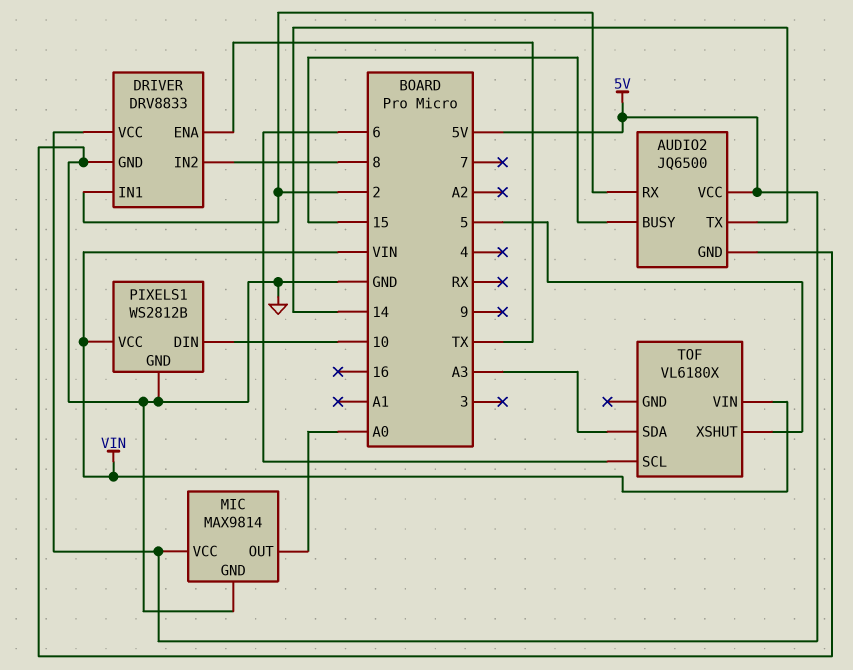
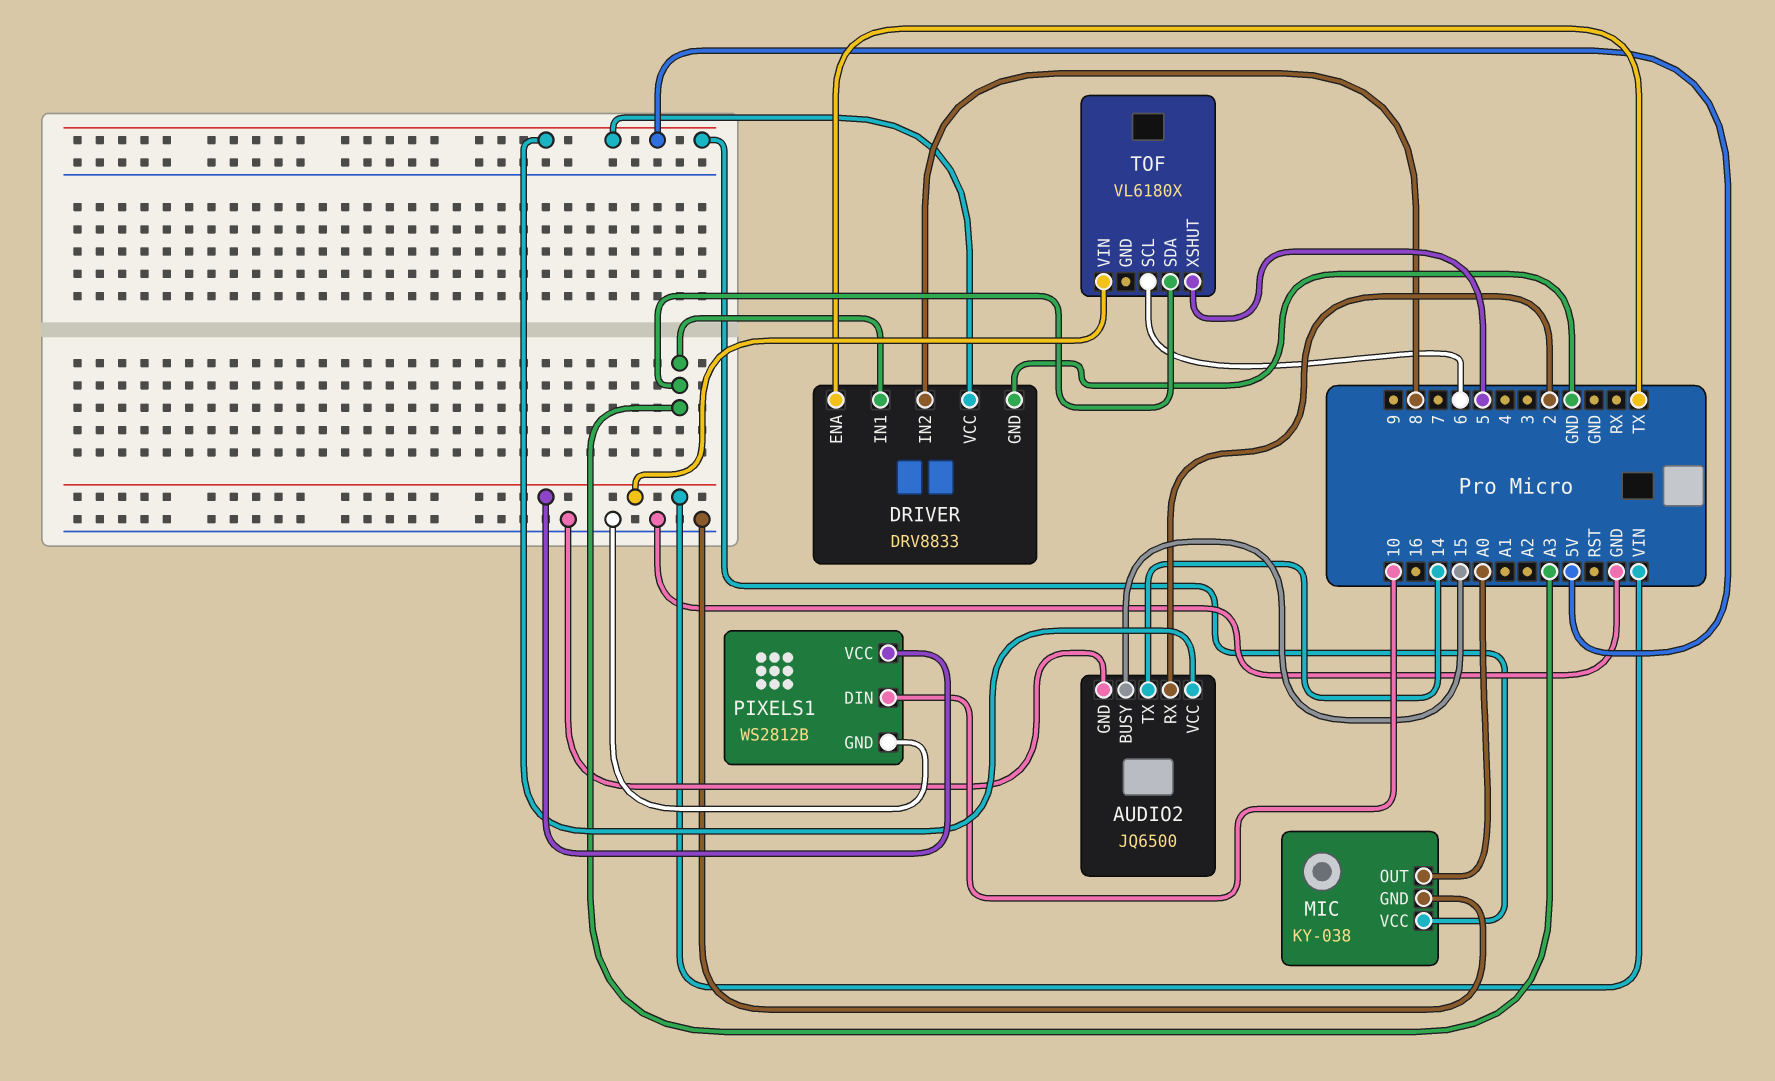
DRIVER pin IN1: 2 -> A3
MIC: MAX9814 -> KY-038

